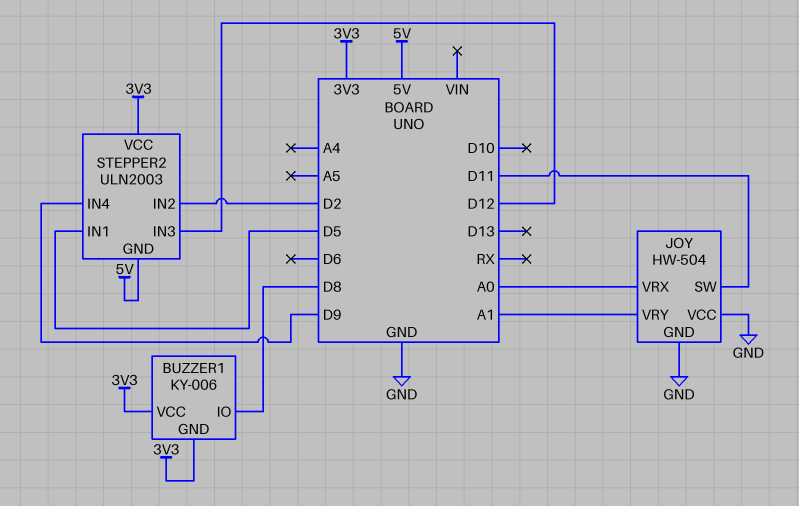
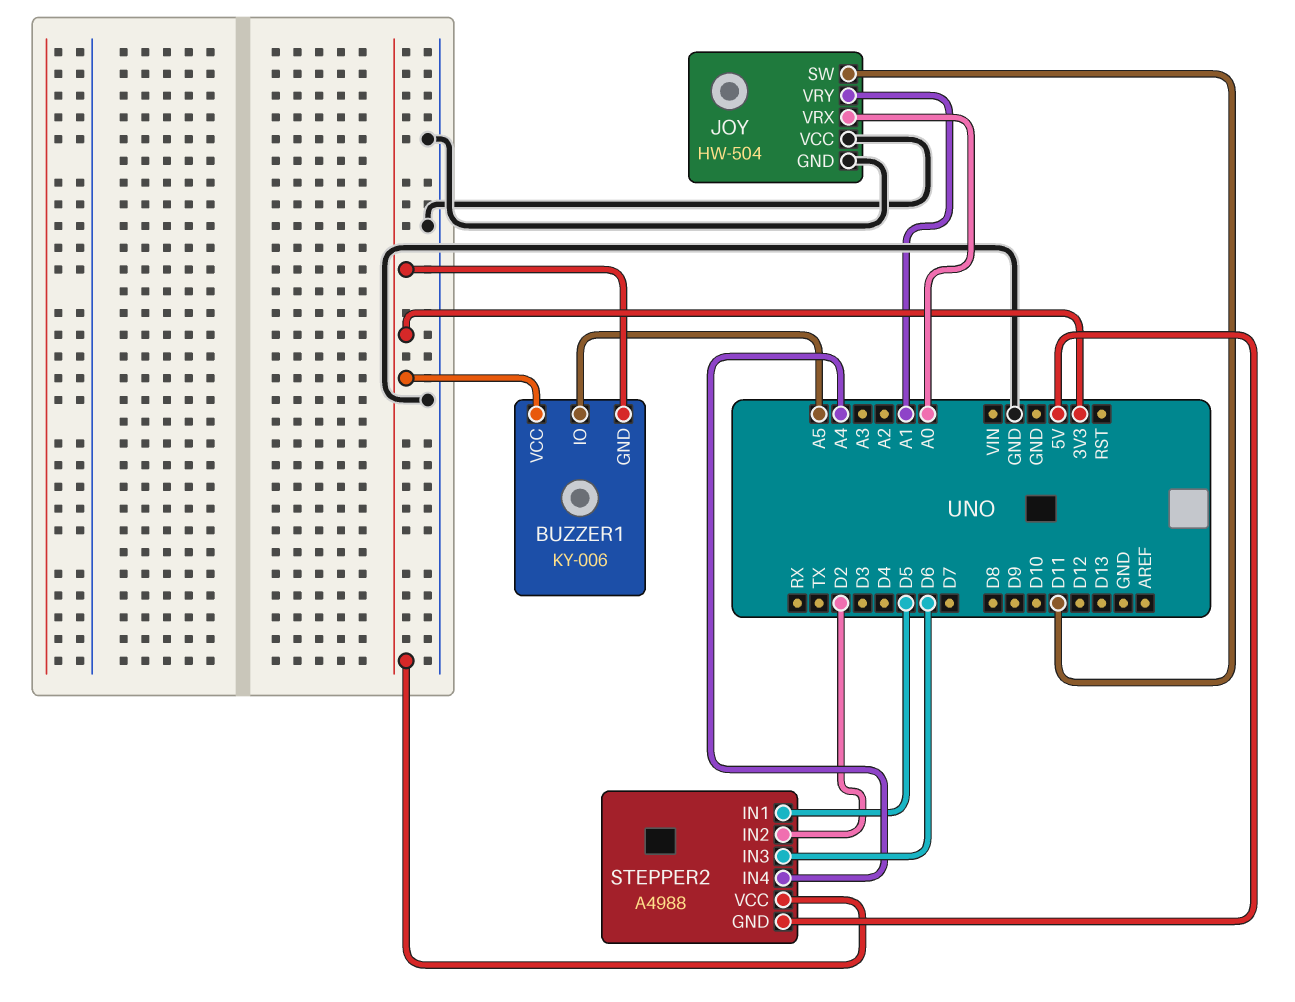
BUZZER1 pin IO: D8 -> A5
STEPPER2: ULN2003 -> A4988
STEPPER2 pin IN3: D12 -> D6
STEPPER2 pin IN4: D9 -> A4

